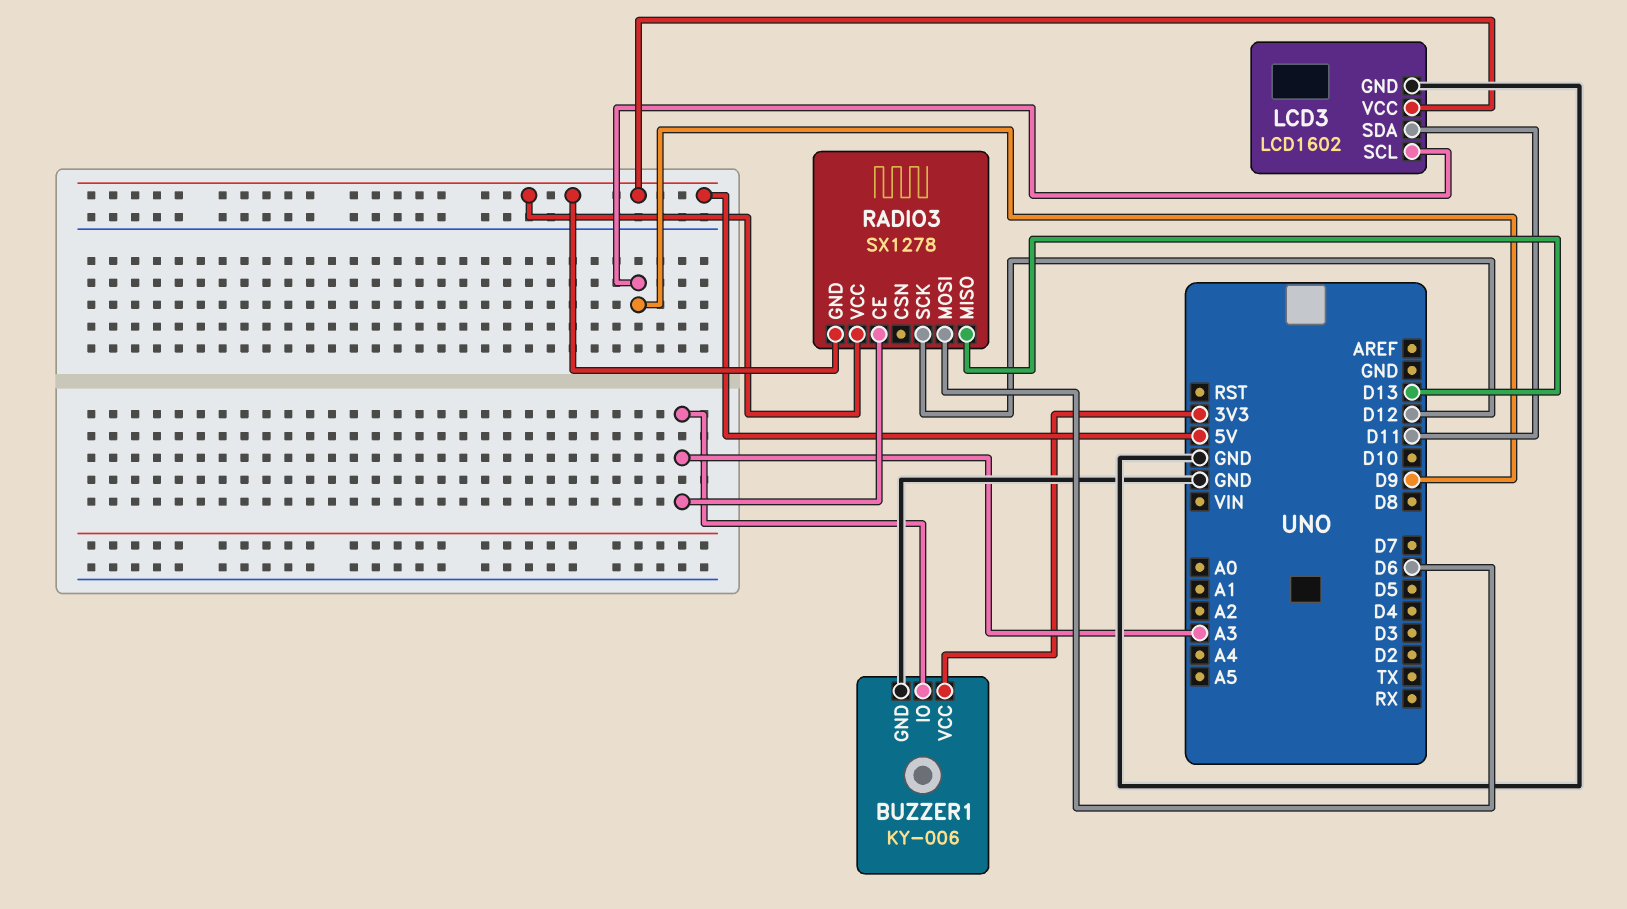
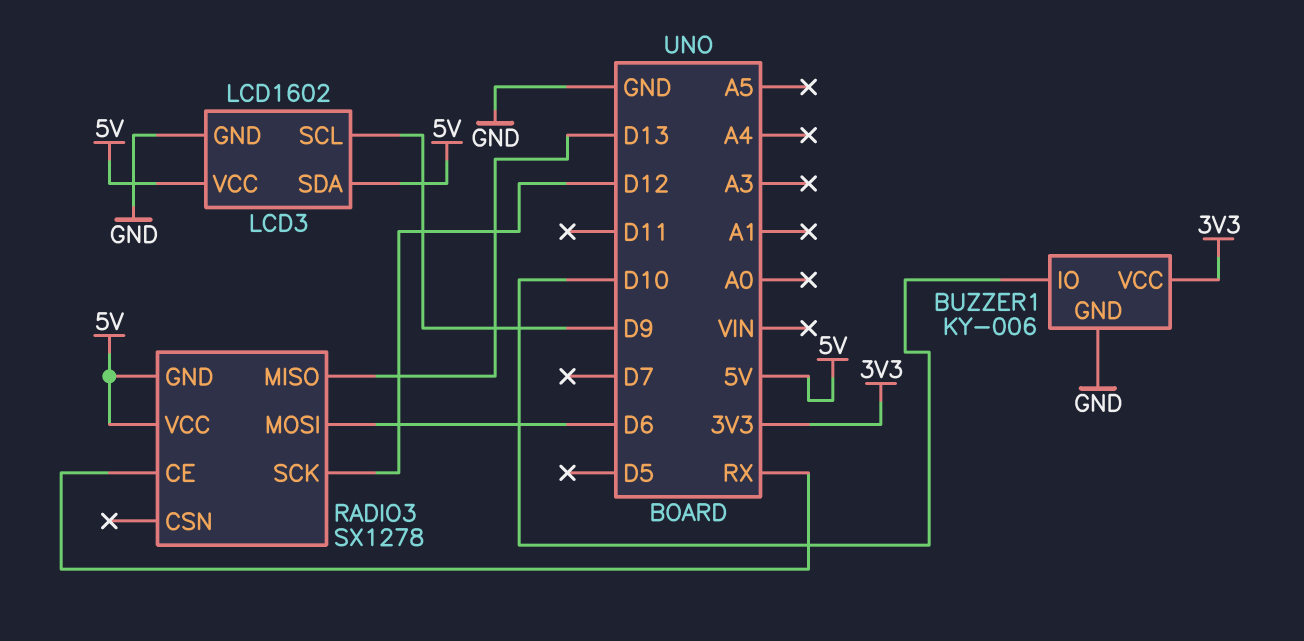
BUZZER1 pin IO: A3 -> D10
LCD3 pin SDA: D11 -> 5V
RADIO3 pin CE: A3 -> RX

